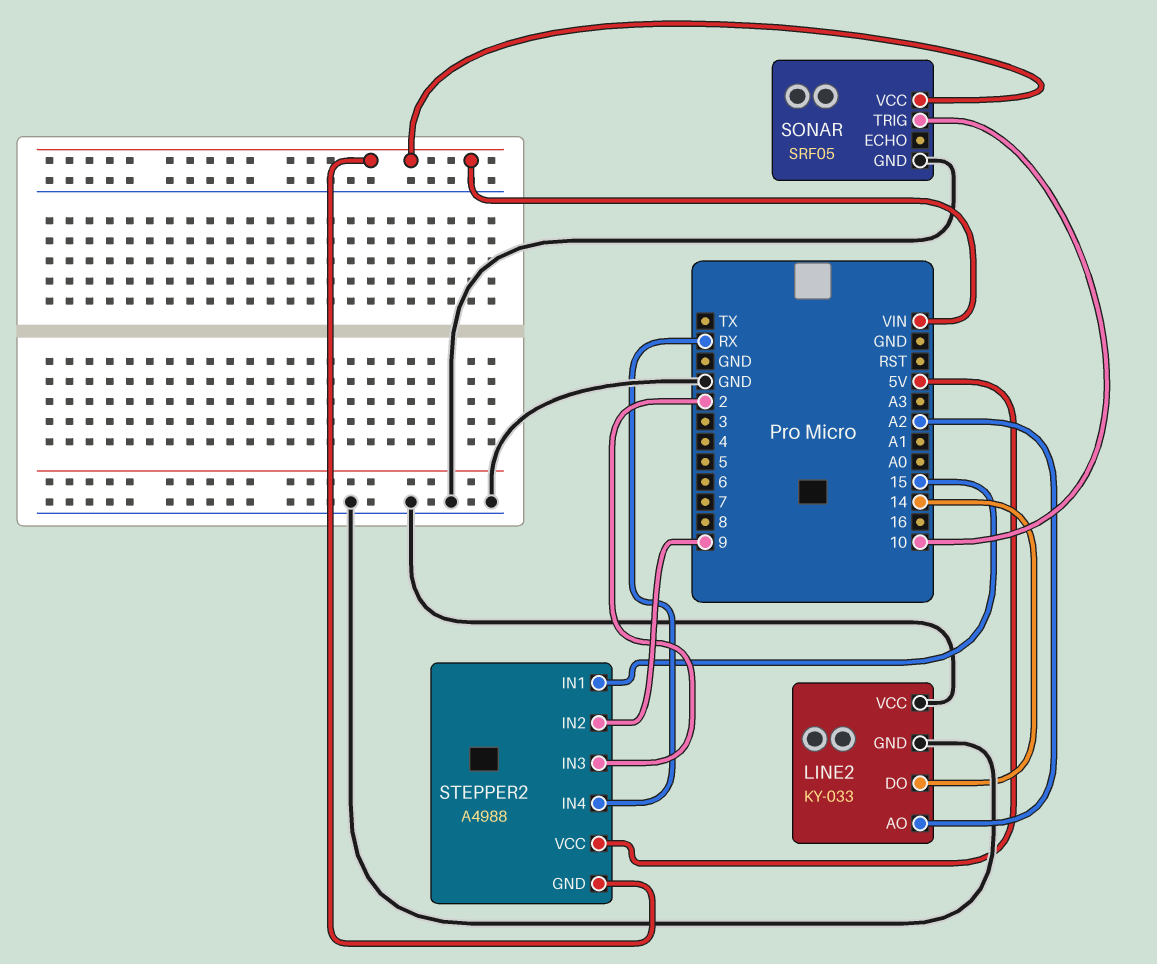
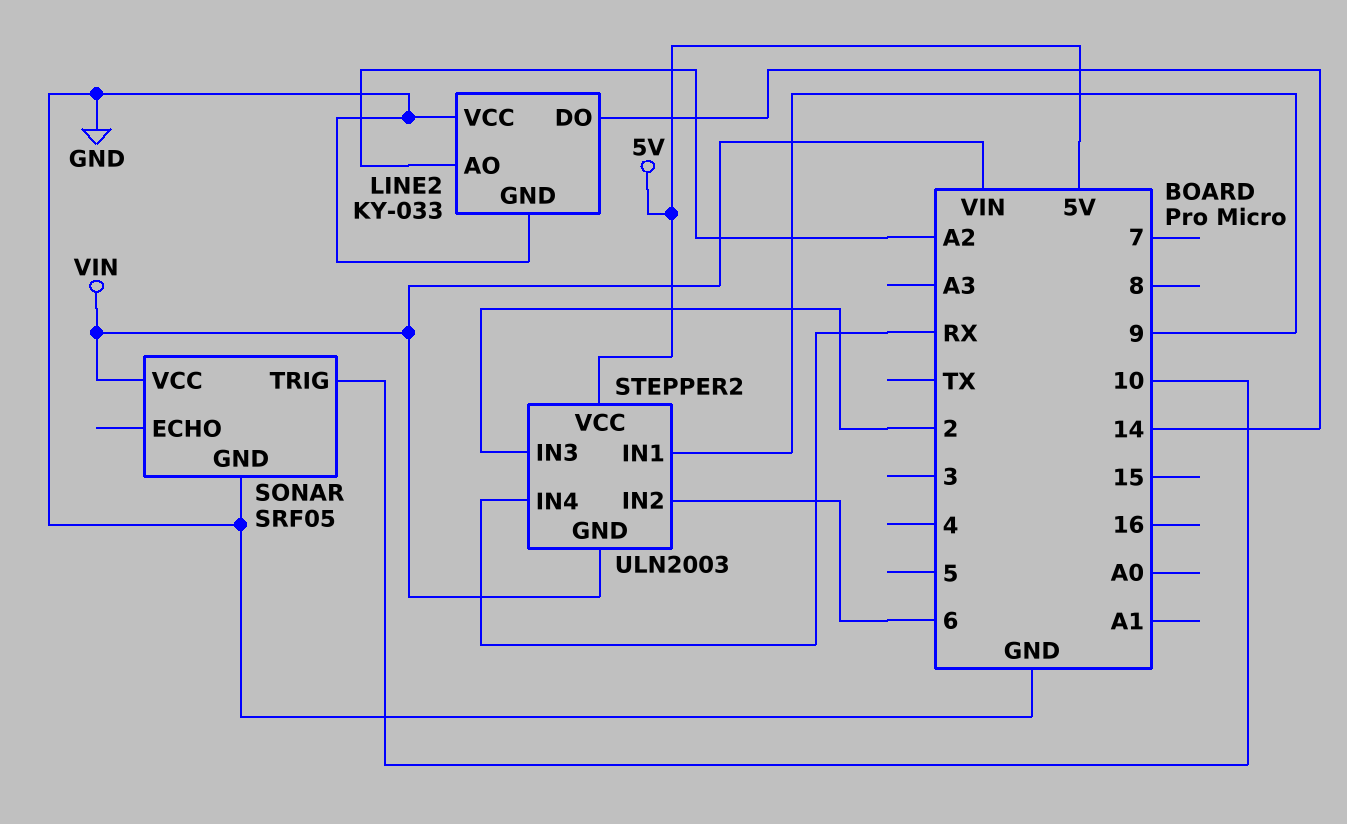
STEPPER2: A4988 -> ULN2003
STEPPER2 pin IN1: 15 -> 9
STEPPER2 pin IN2: 9 -> 6

